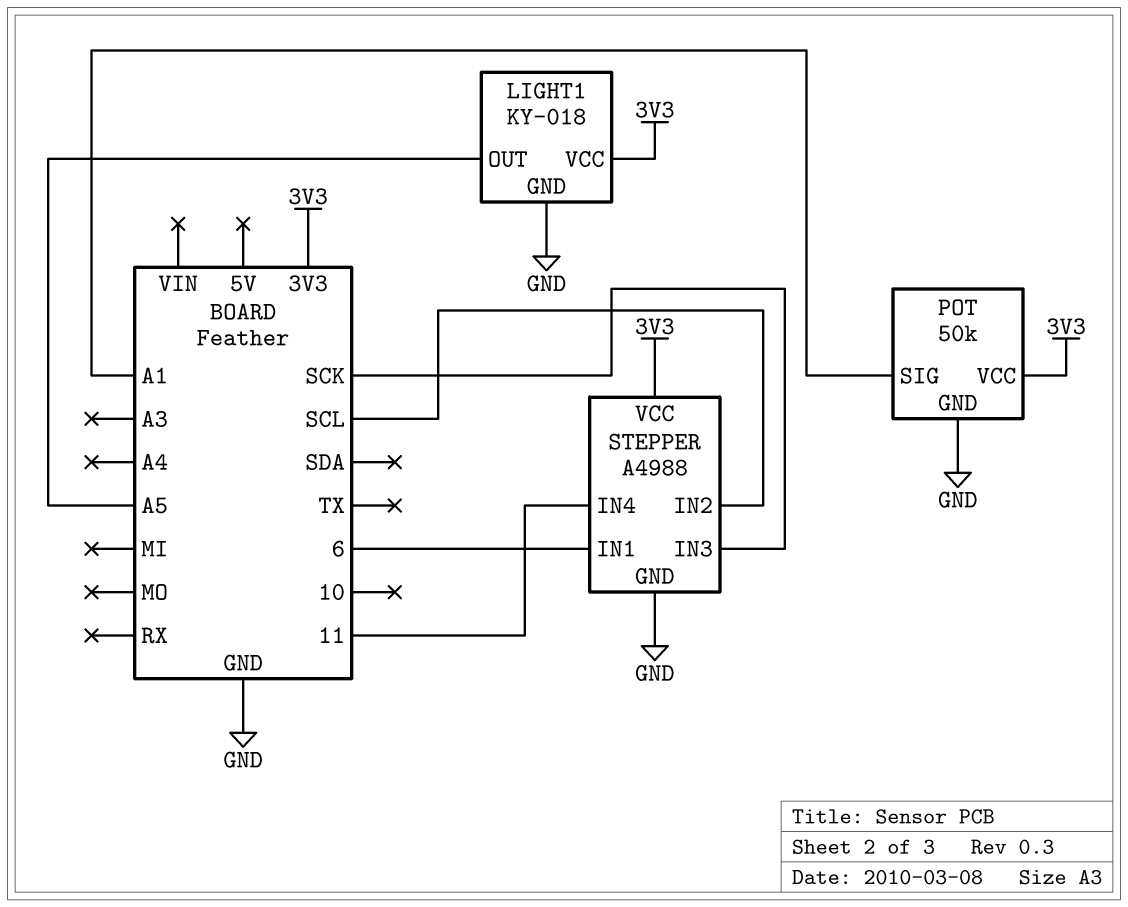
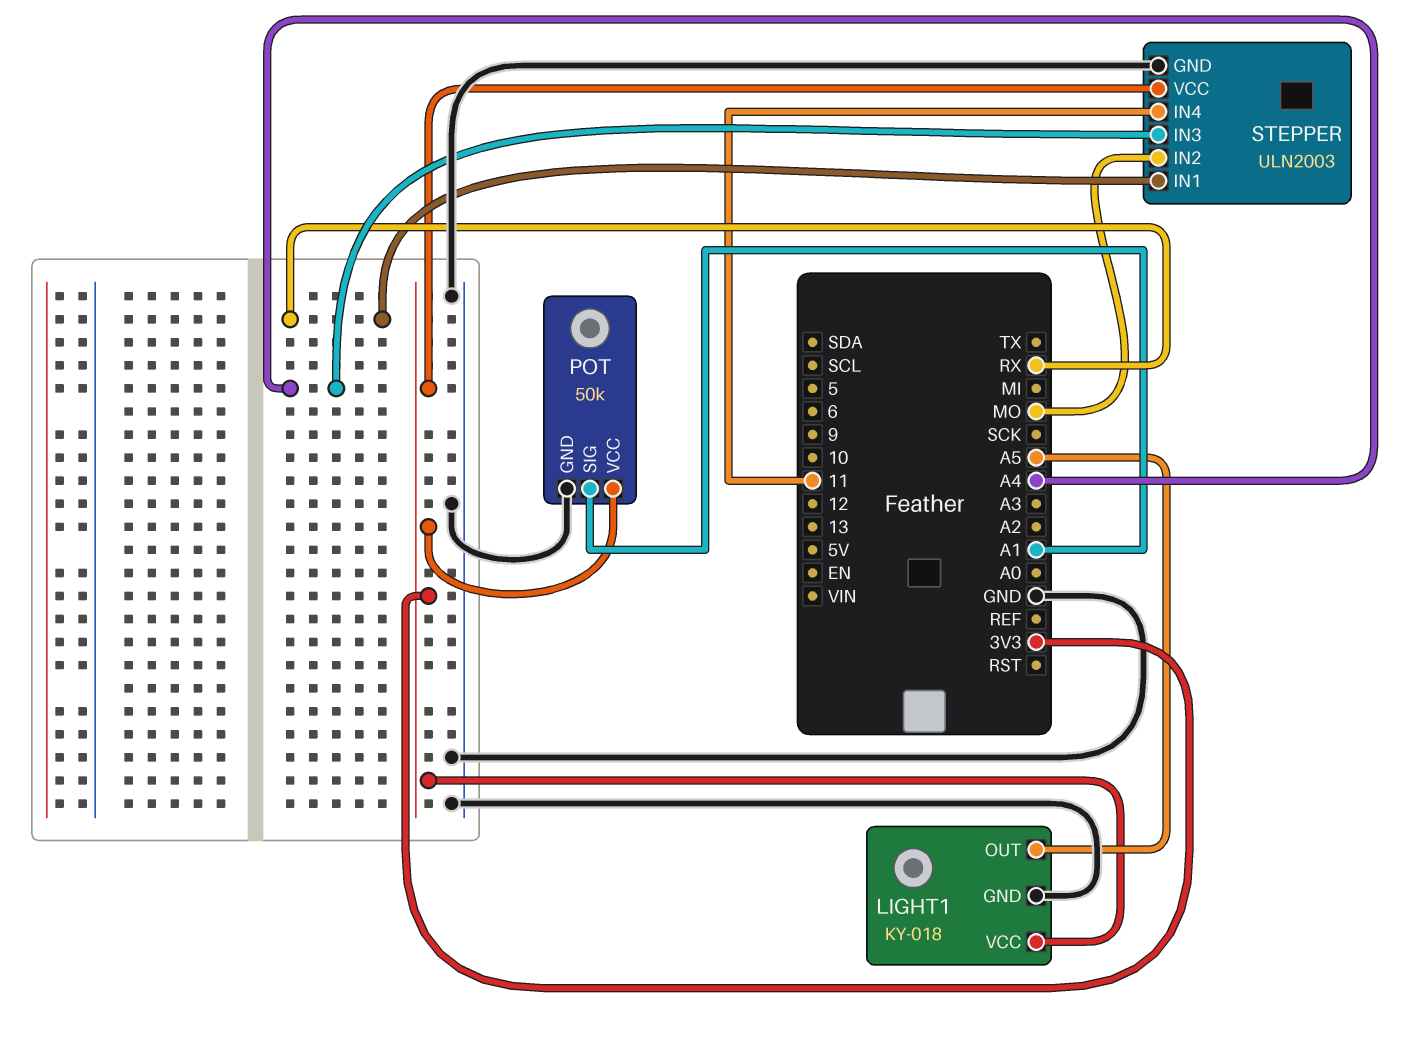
STEPPER: A4988 -> ULN2003
STEPPER pin IN1: 6 -> RX
STEPPER pin IN2: SCL -> MO
STEPPER pin IN3: SCK -> A4

